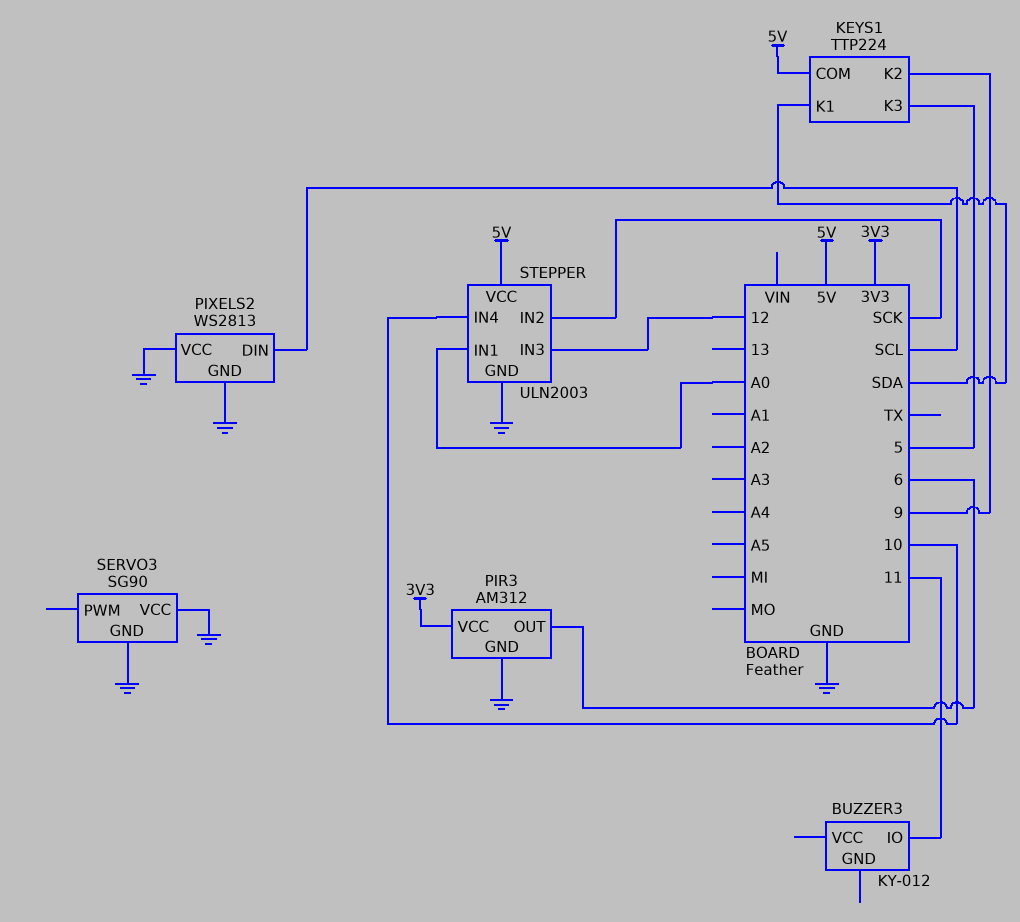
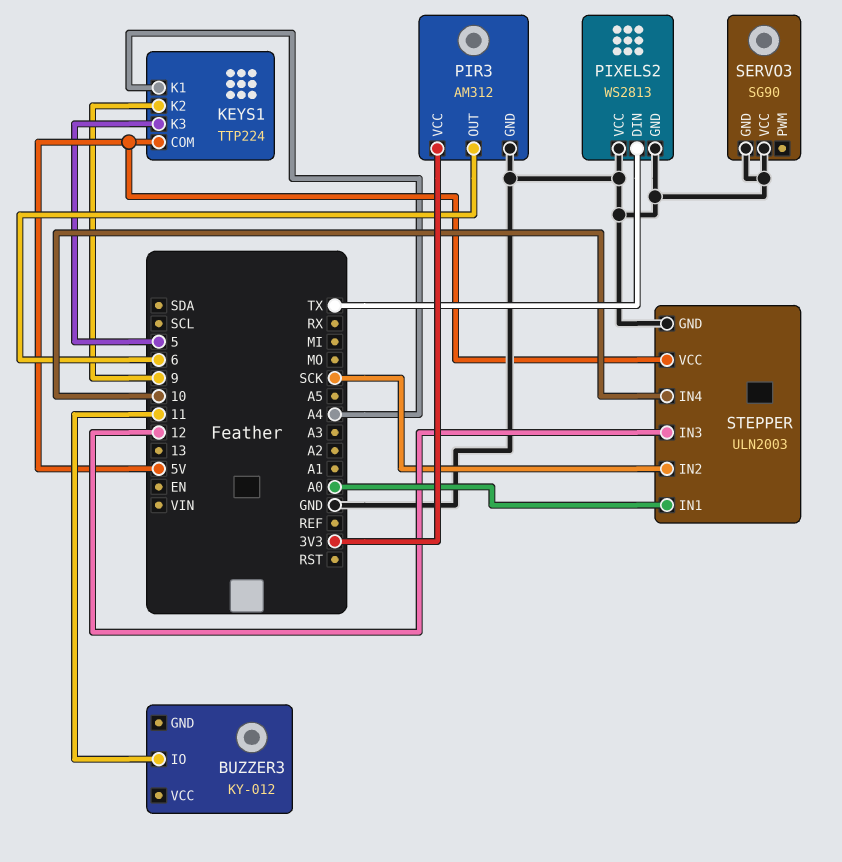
KEYS1 pin K1: SDA -> A4
PIXELS2 pin DIN: SCL -> TX

